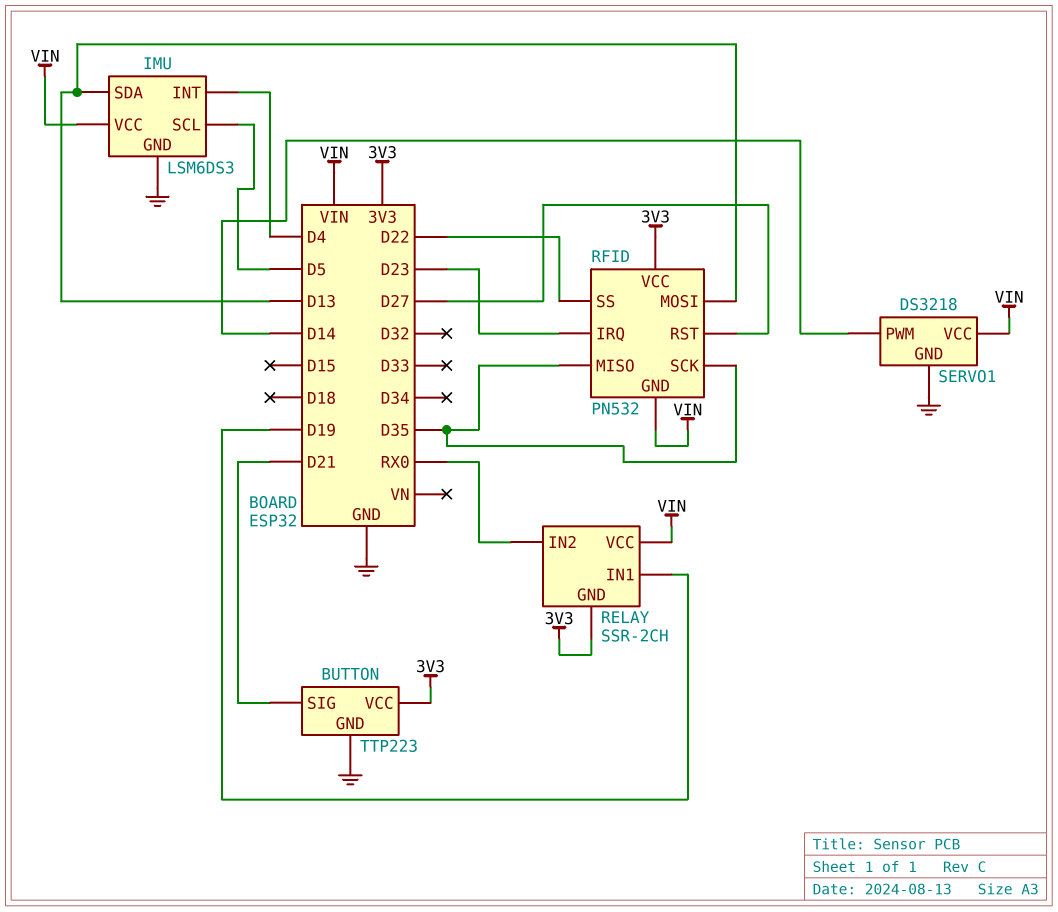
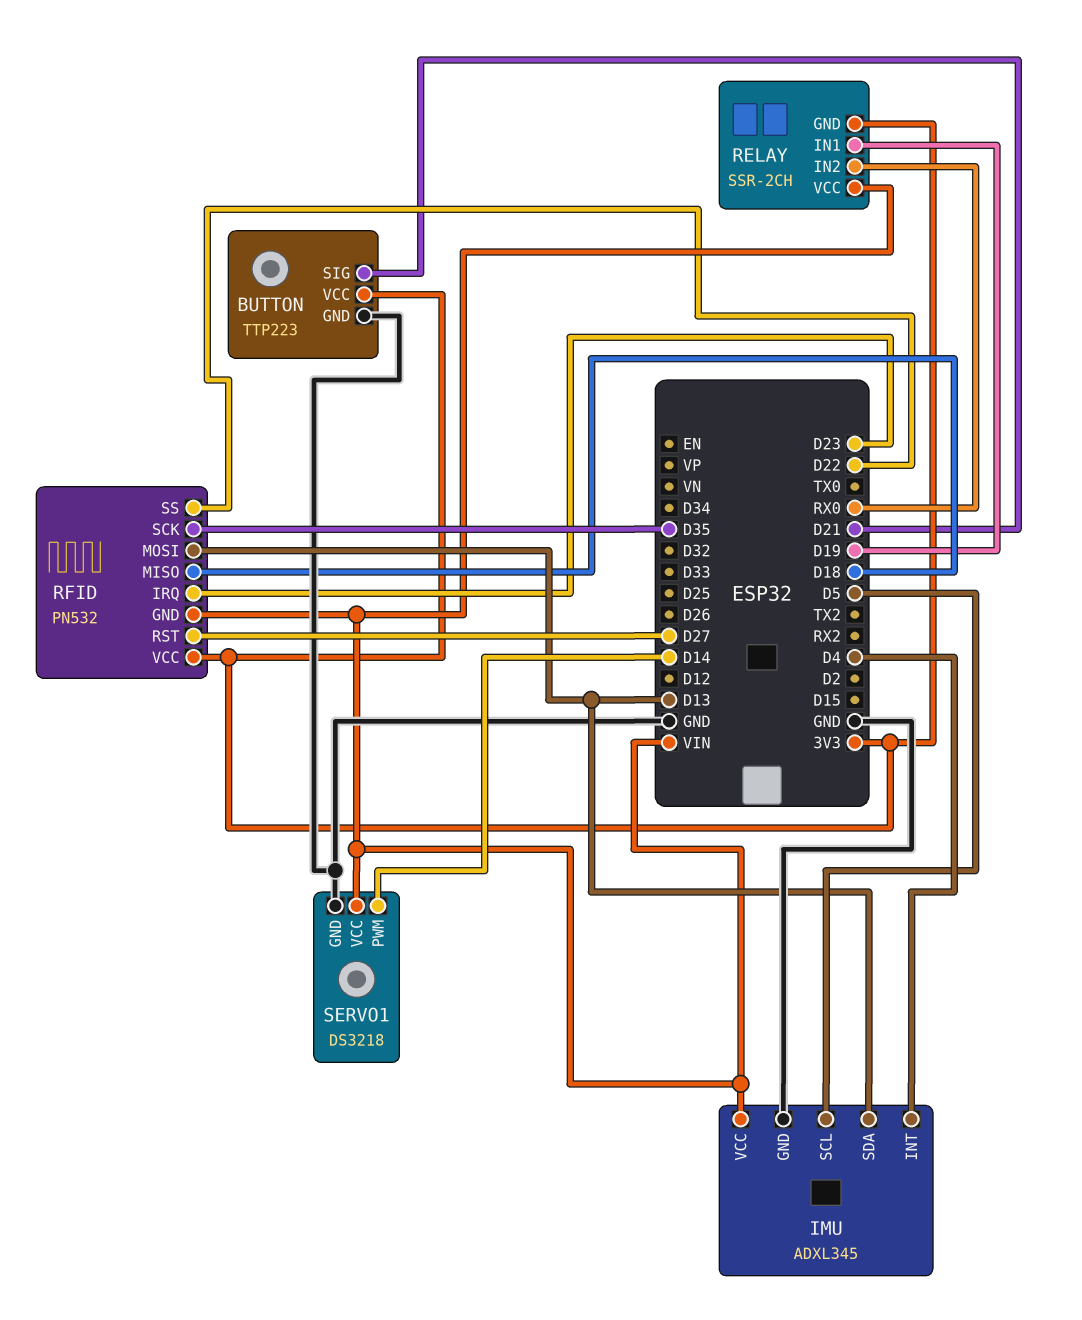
IMU: LSM6DS3 -> ADXL345
RFID pin MISO: D35 -> D18

